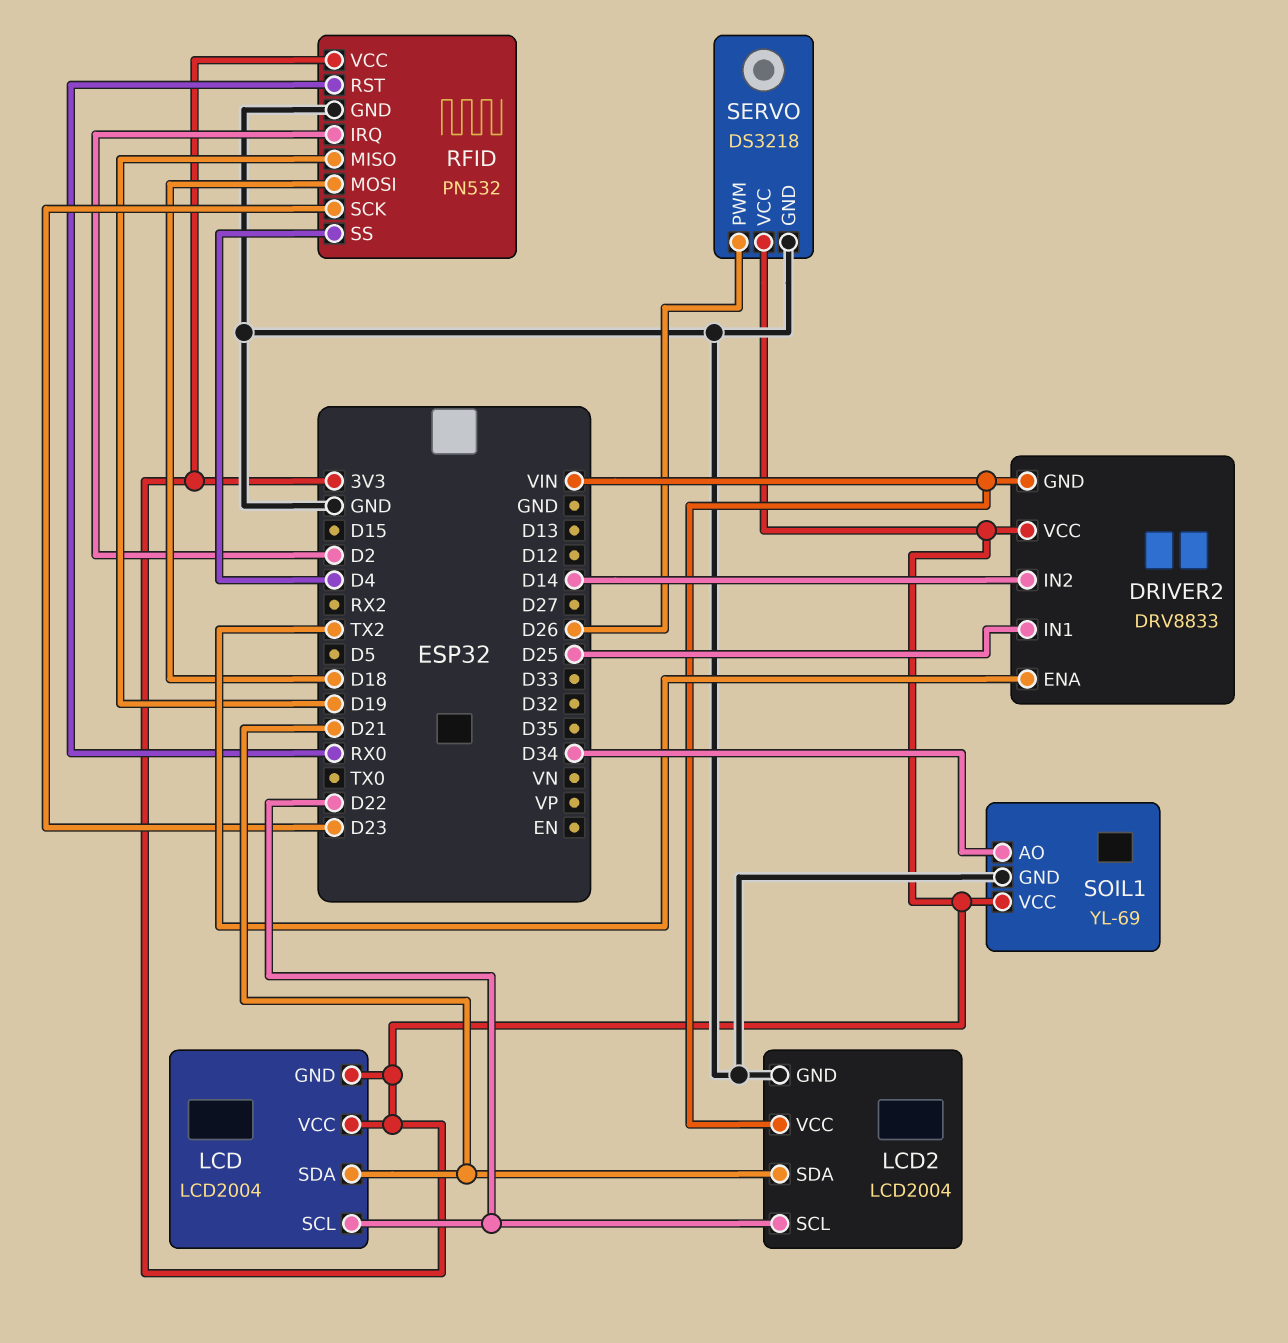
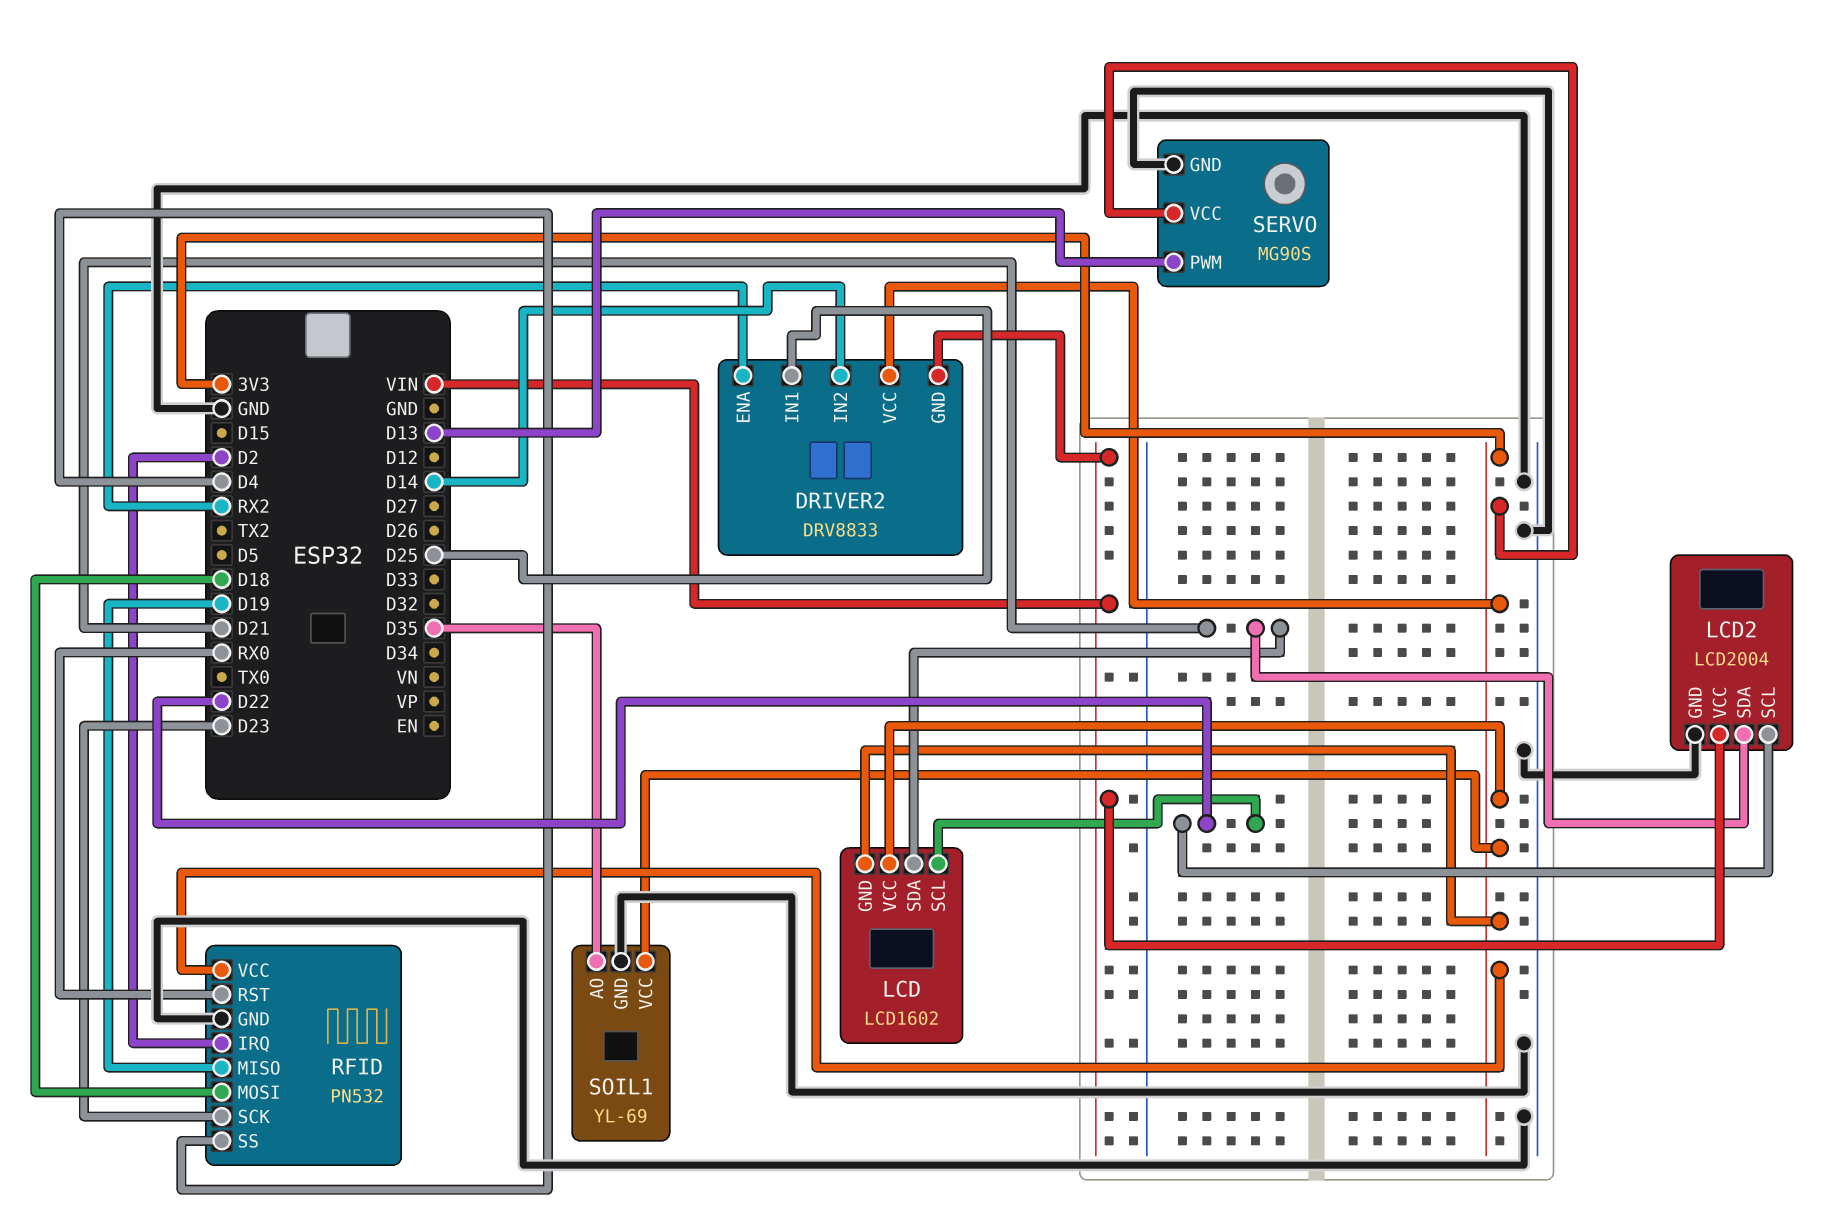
DRIVER2 pin ENA: TX2 -> RX2
LCD: LCD2004 -> LCD1602
SERVO: DS3218 -> MG90S
SERVO pin PWM: D26 -> D13
SOIL1 pin AO: D34 -> D35

